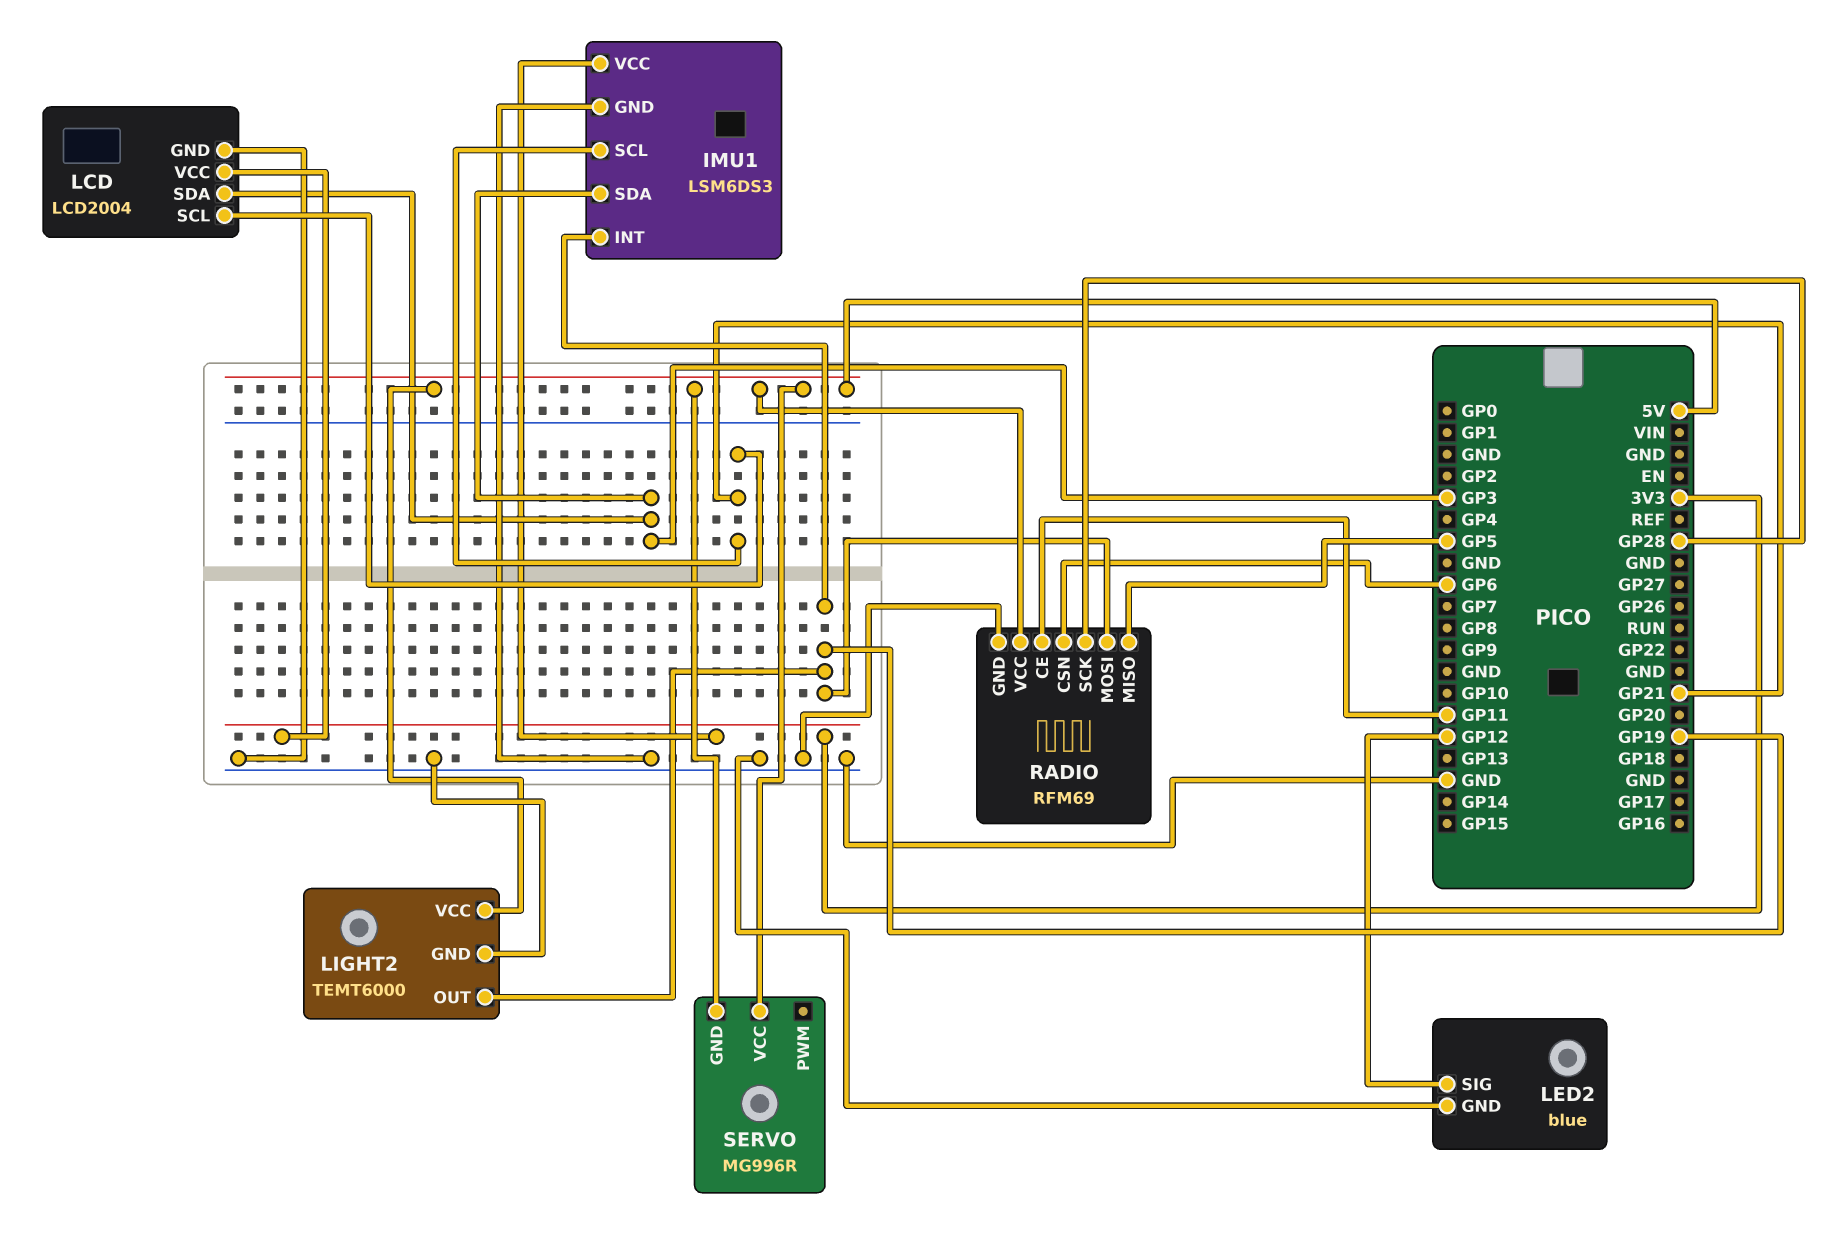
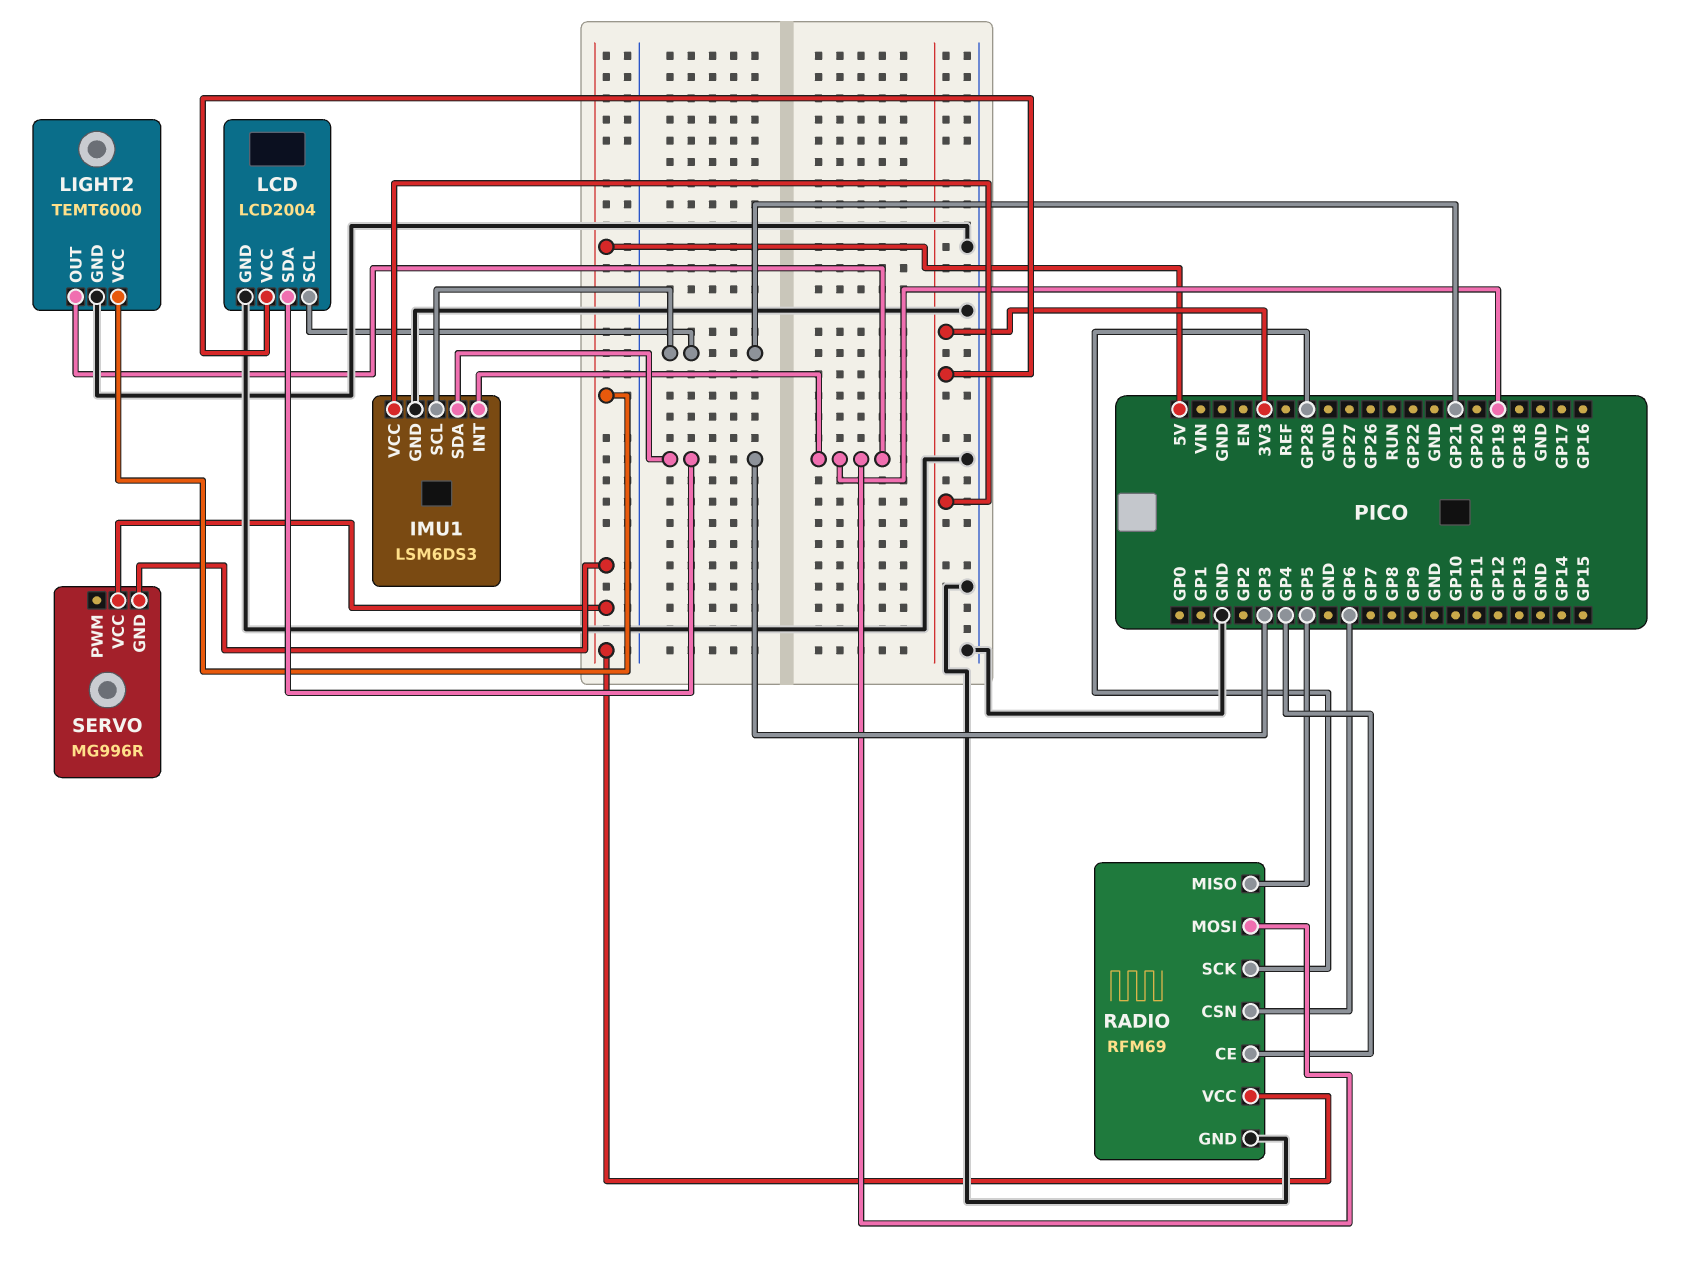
LED2: blue -> none
LED2 pin GND: GND -> none
LED2 pin SIG: GP12 -> none
RADIO pin CE: GP11 -> GP4

